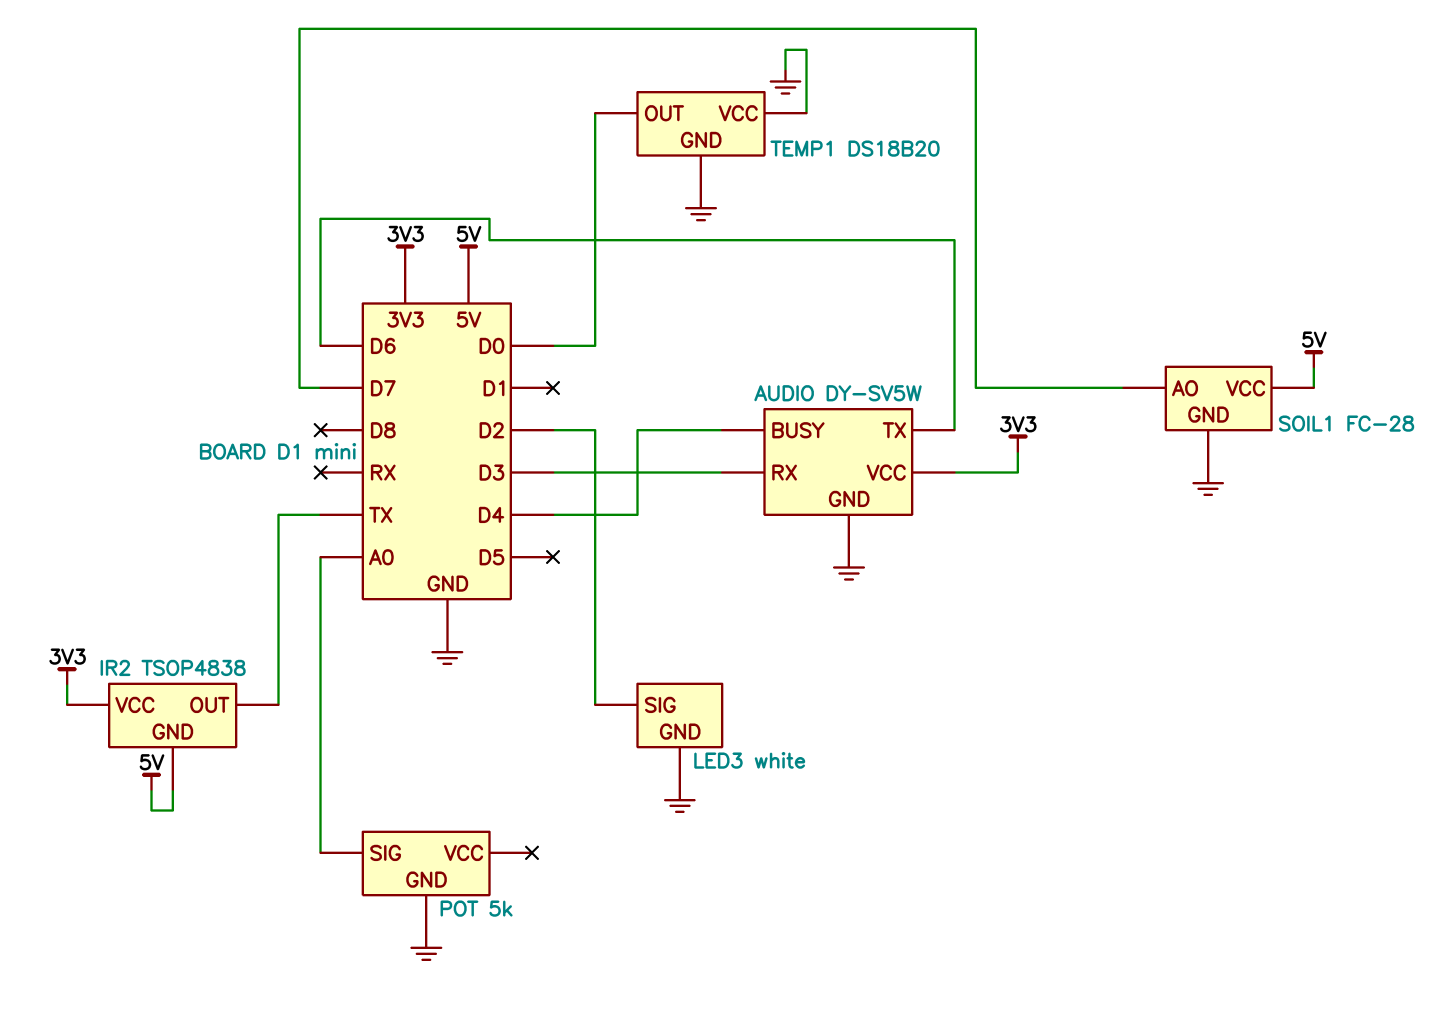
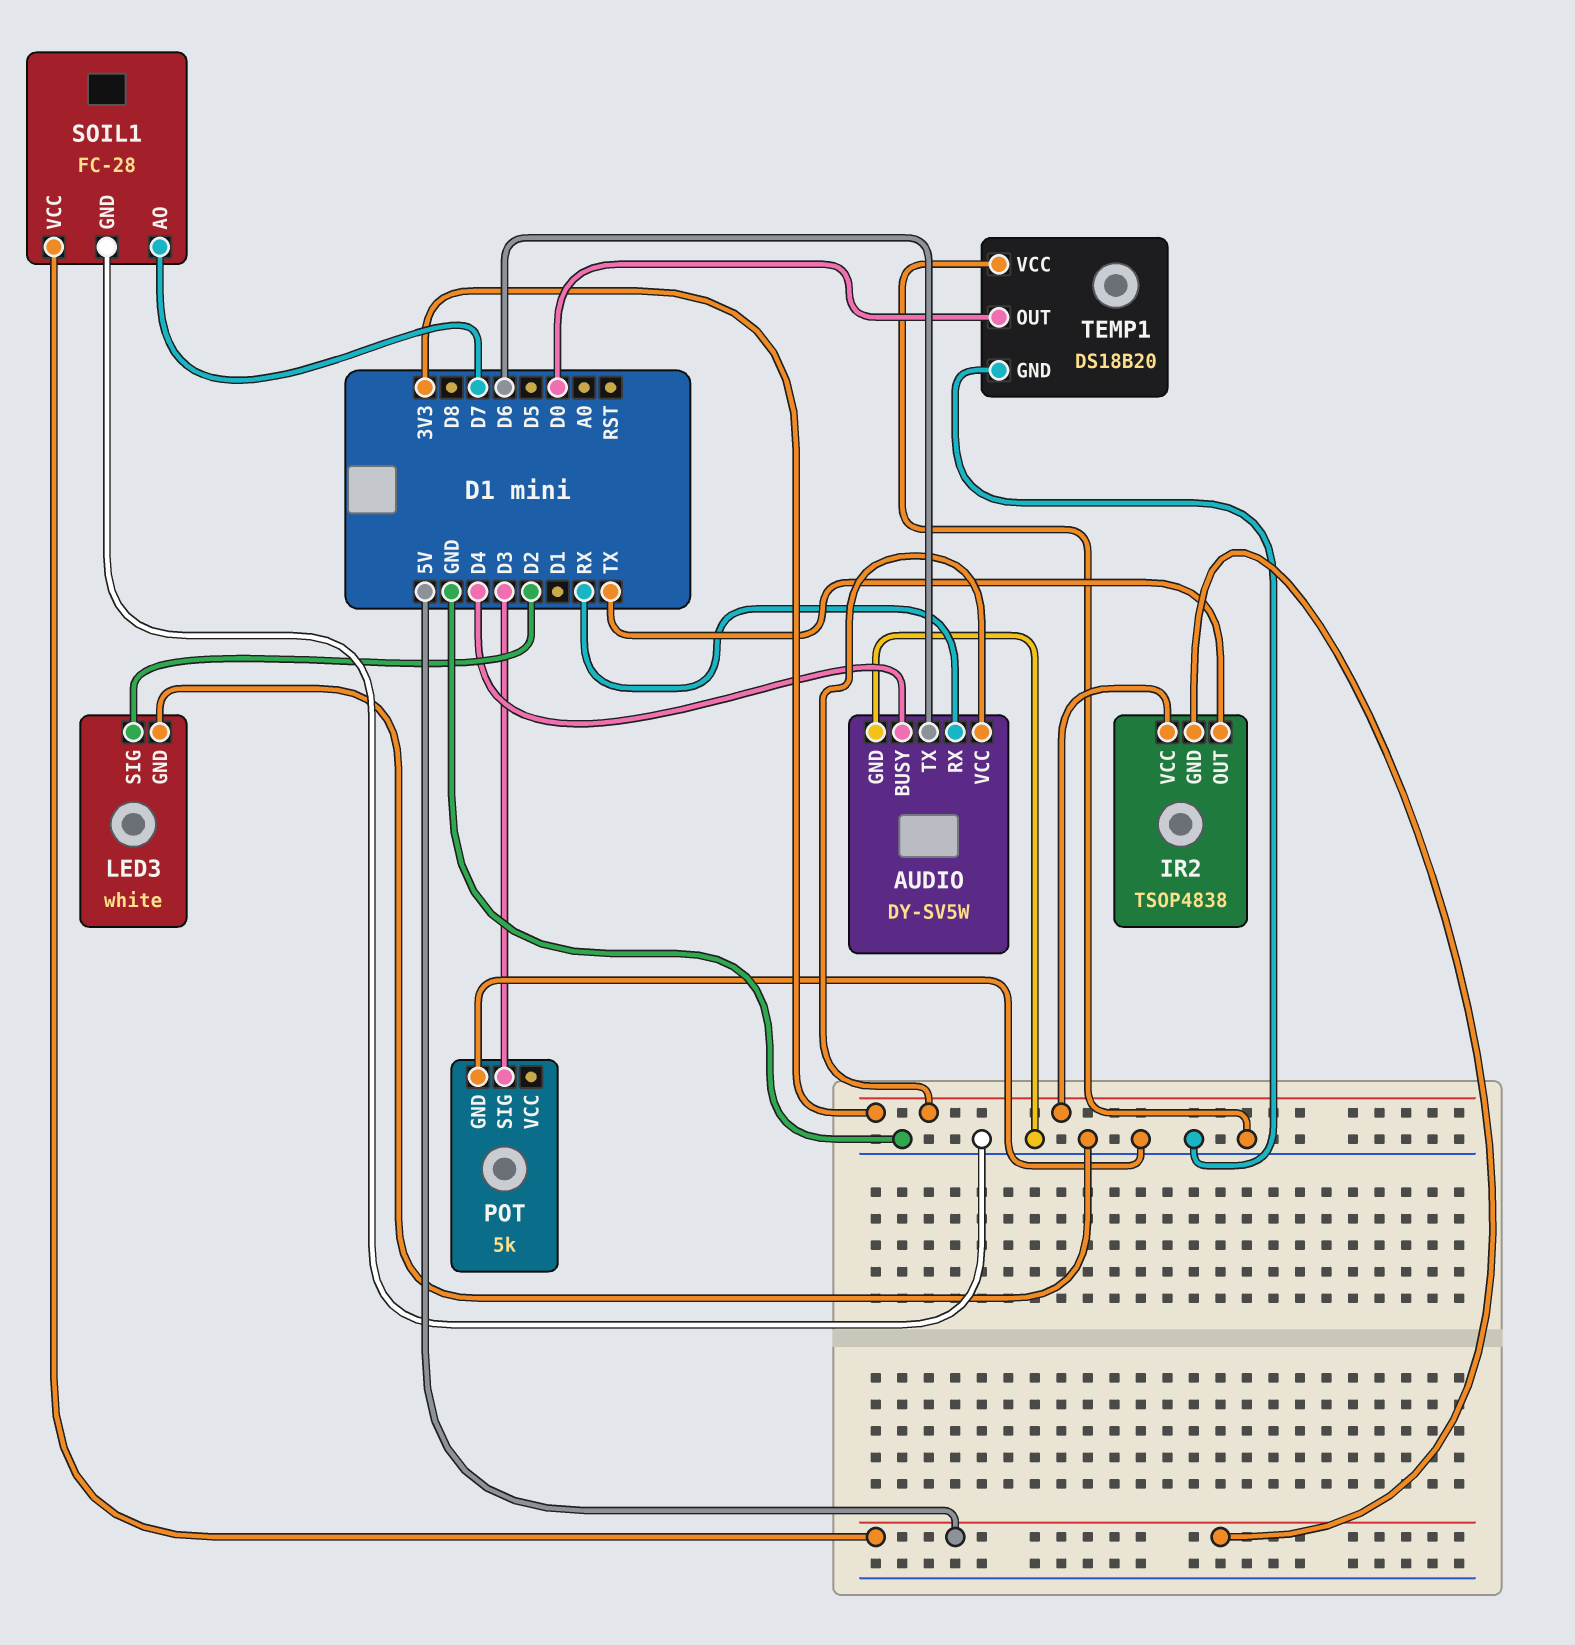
AUDIO pin RX: D3 -> RX
POT pin SIG: A0 -> D3

